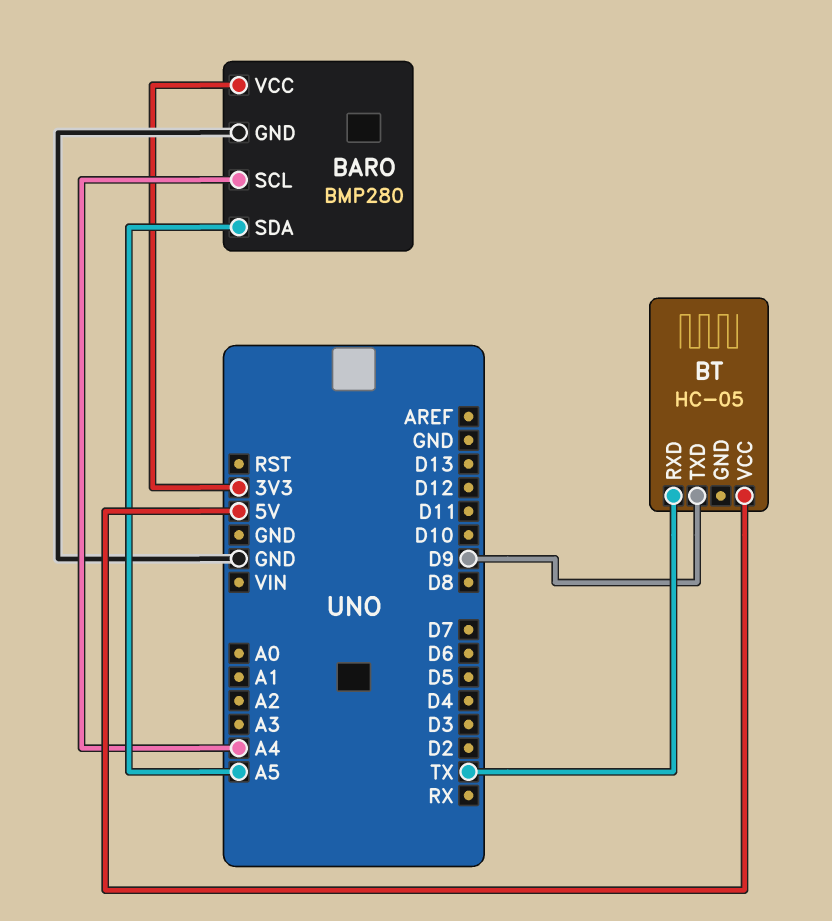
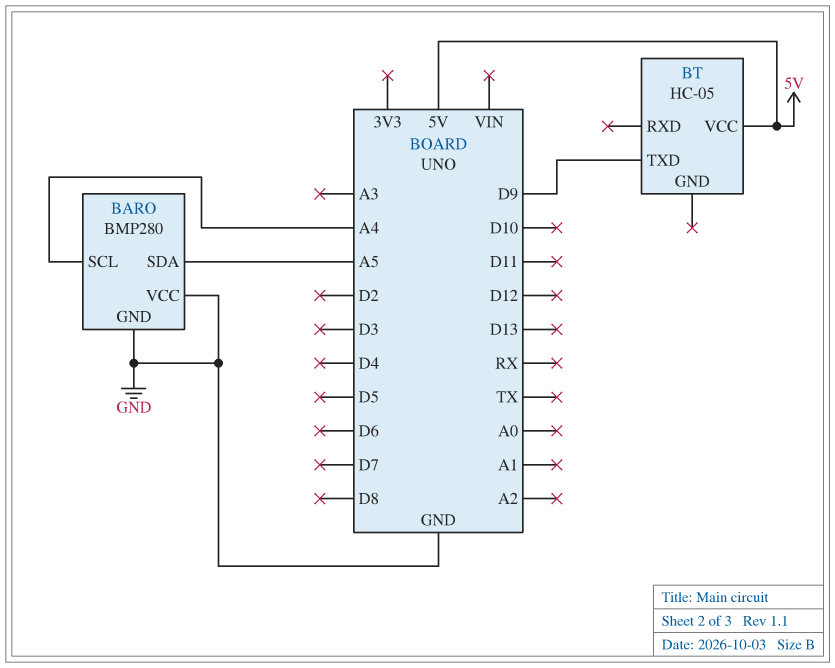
BARO pin VCC: 3V3 -> GND
BT pin RXD: TX -> none

